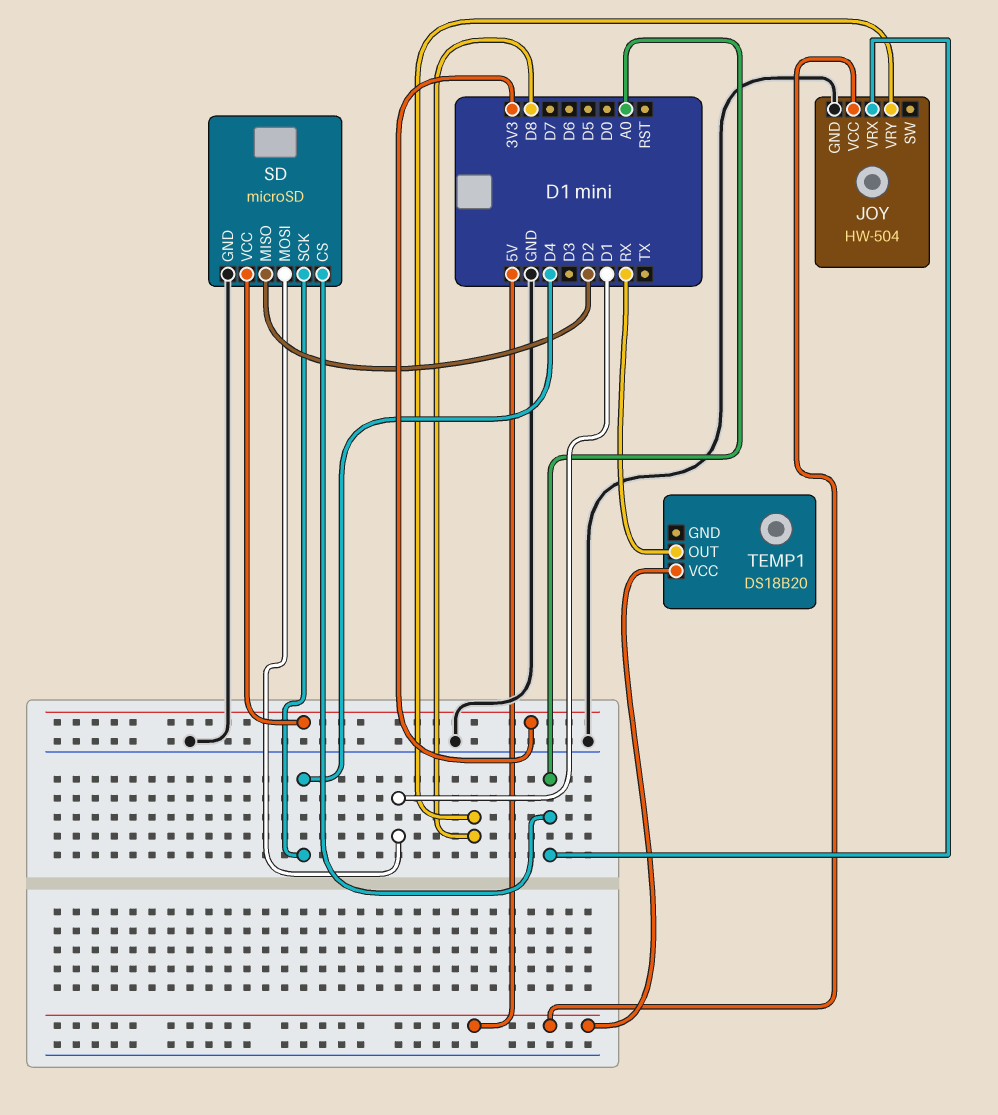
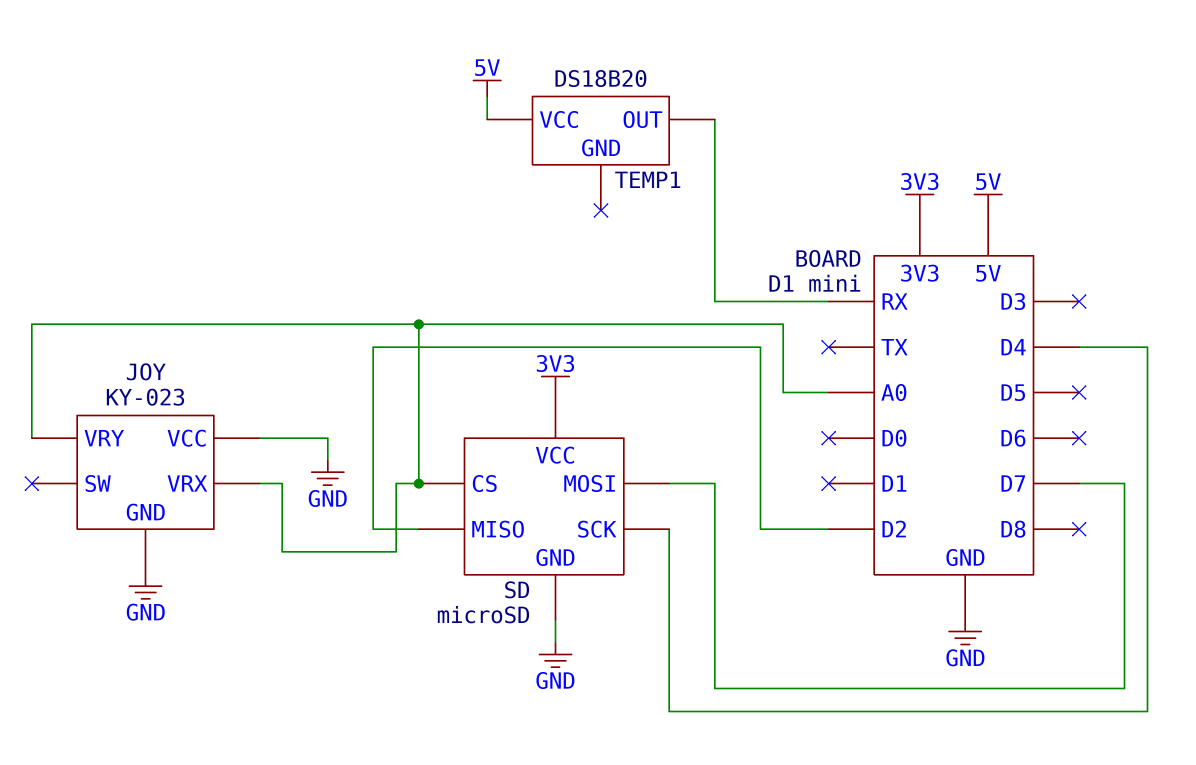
JOY: HW-504 -> KY-023
JOY pin VCC: 5V -> GND
JOY pin VRY: D8 -> A0
SD pin MOSI: D1 -> D7

